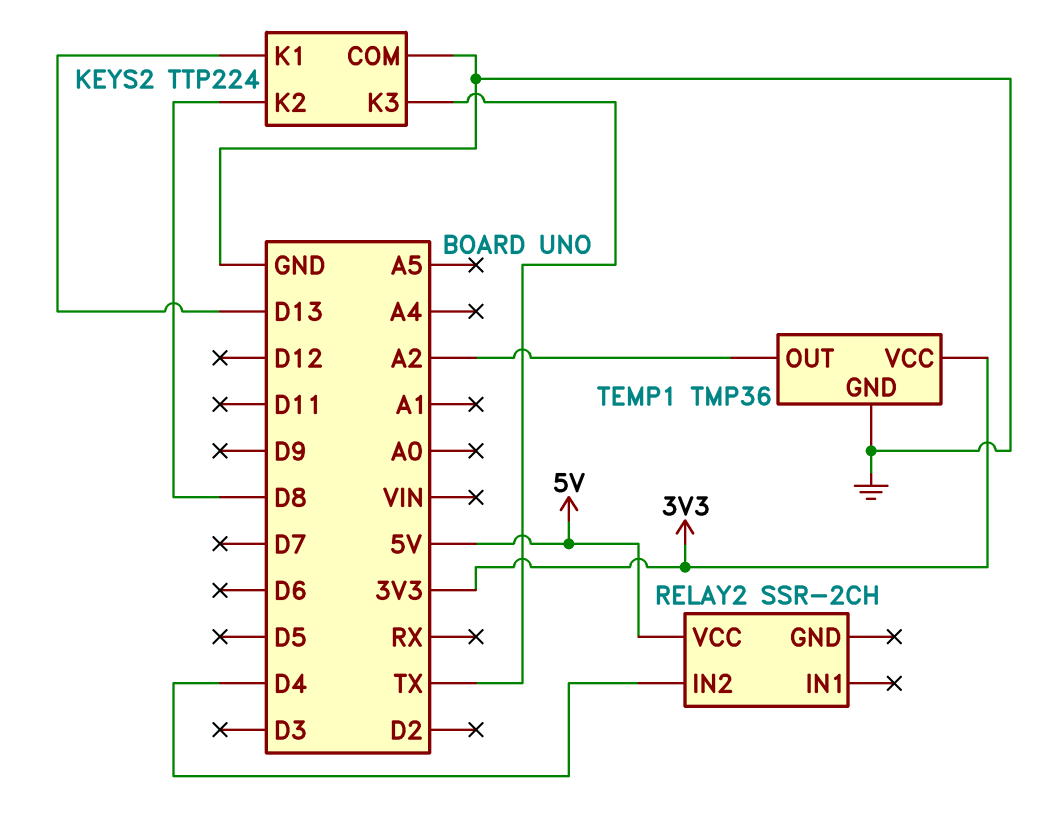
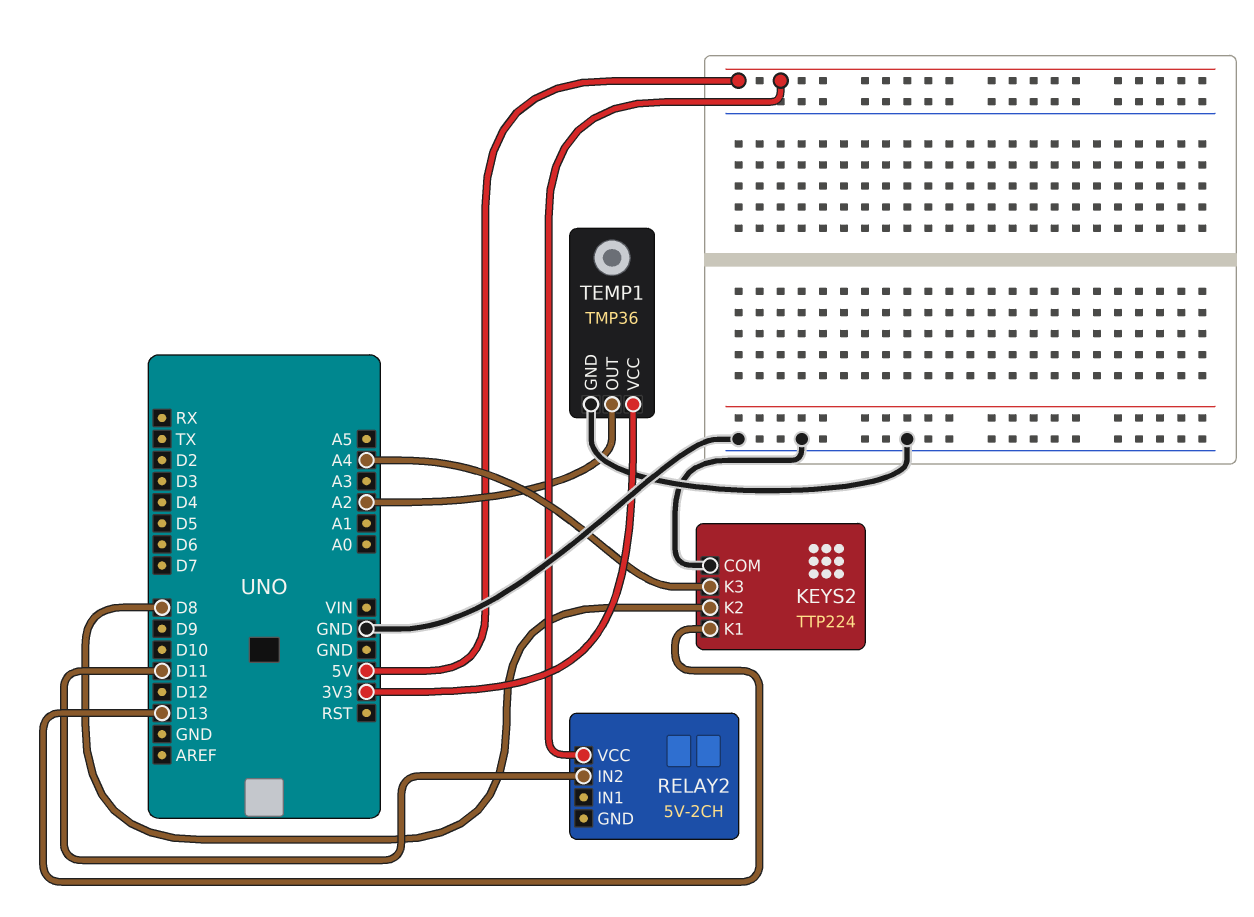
KEYS2 pin K3: TX -> A4
RELAY2: SSR-2CH -> 5V-2CH
RELAY2 pin IN2: D4 -> D11

